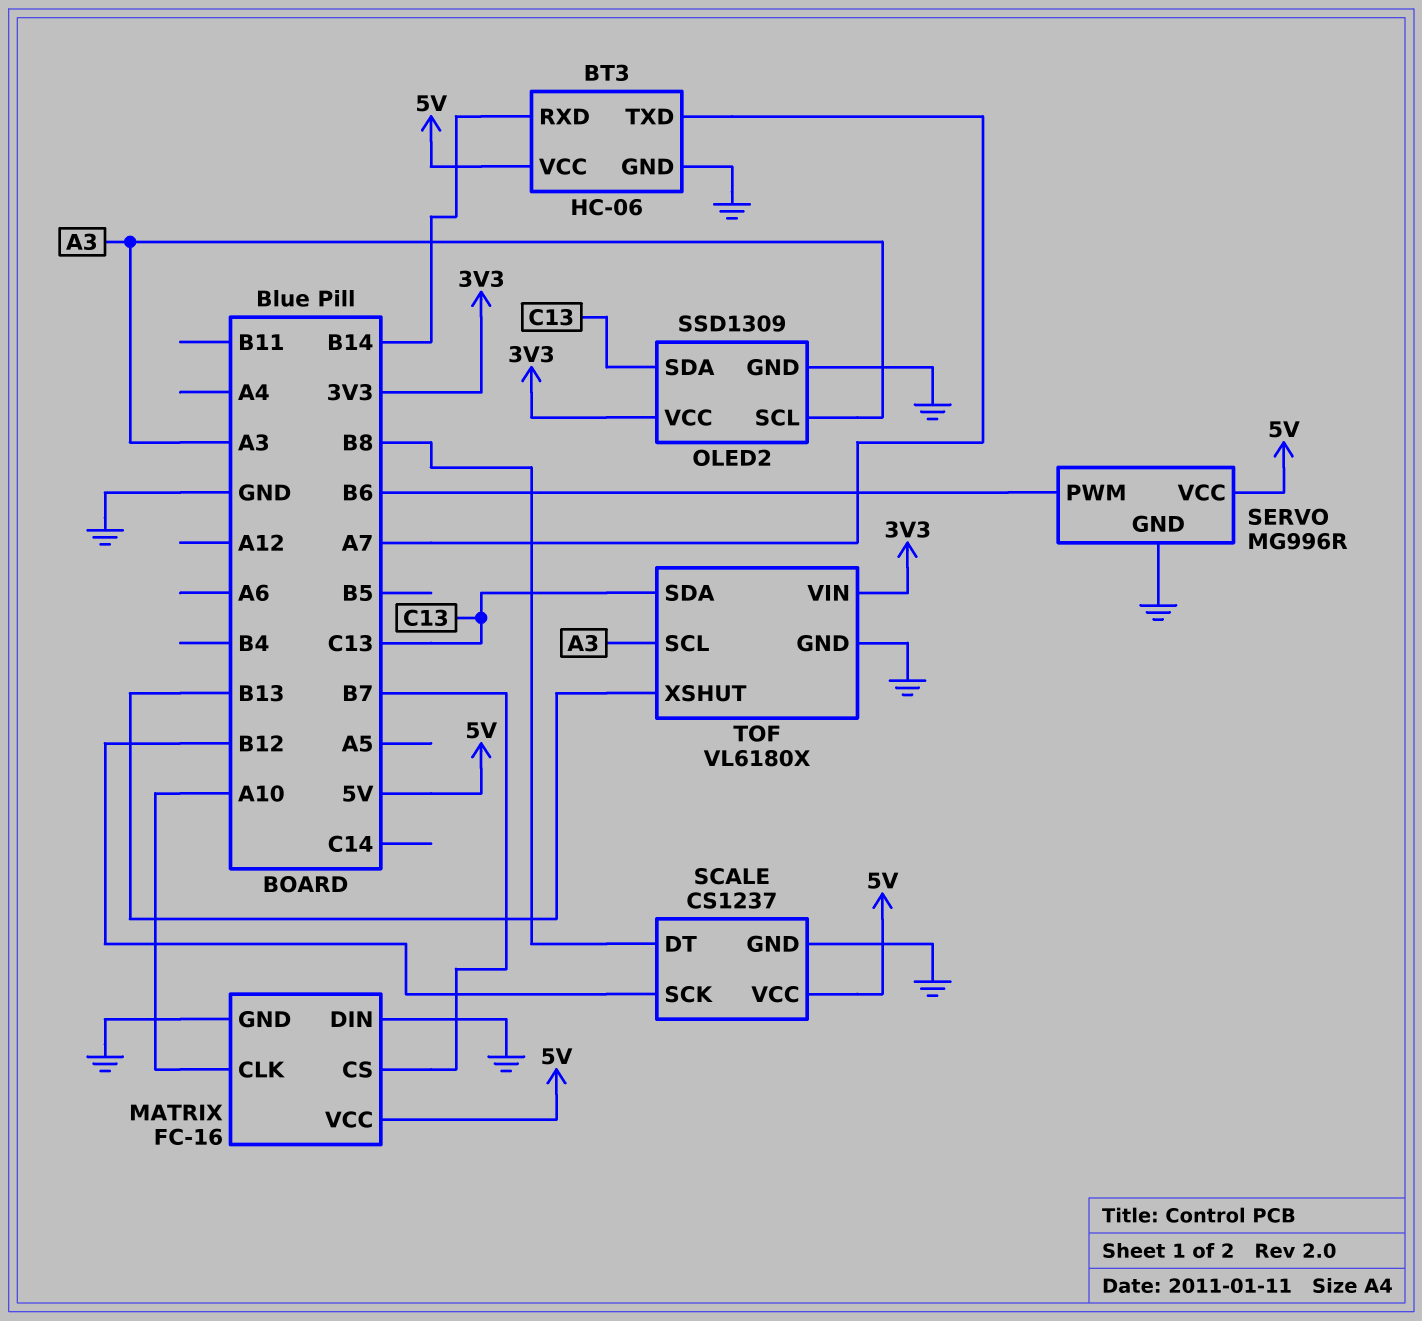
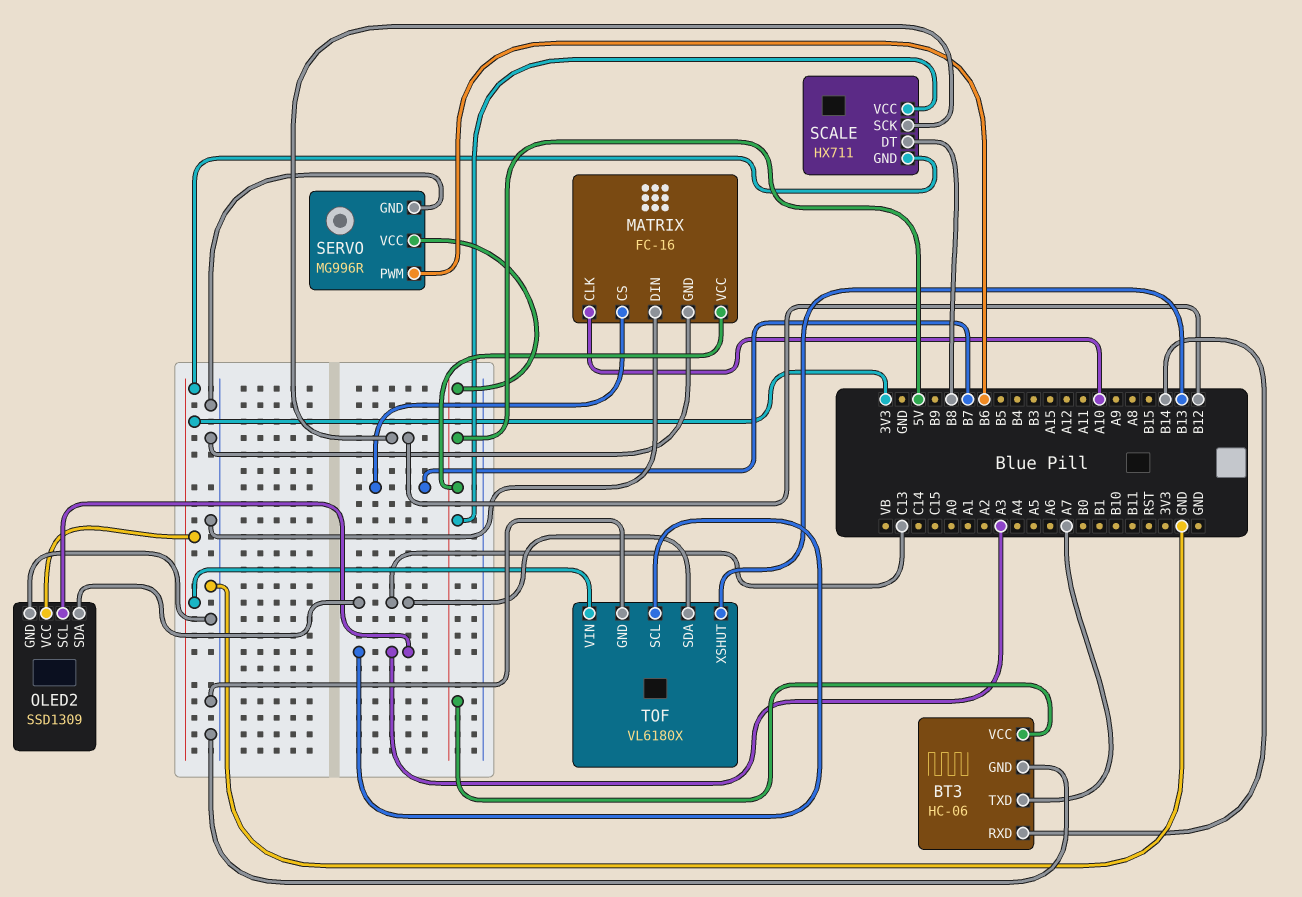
SCALE: CS1237 -> HX711
SCALE pin GND: GND -> 3V3

